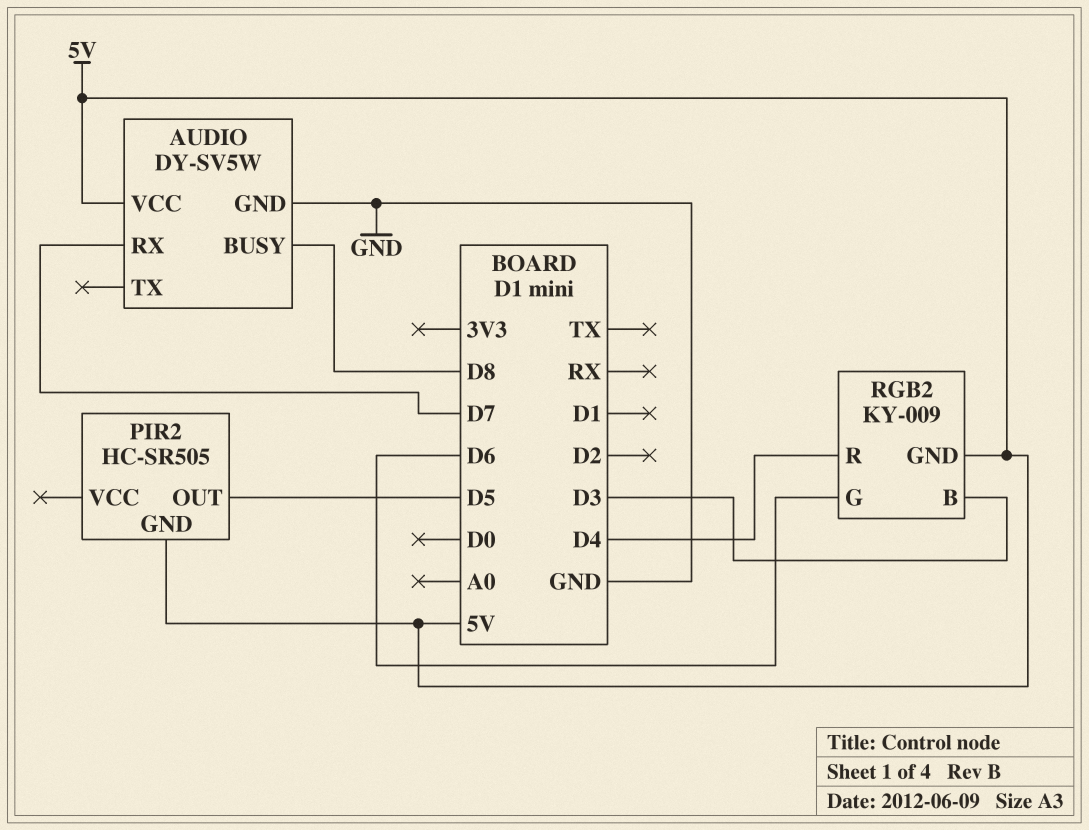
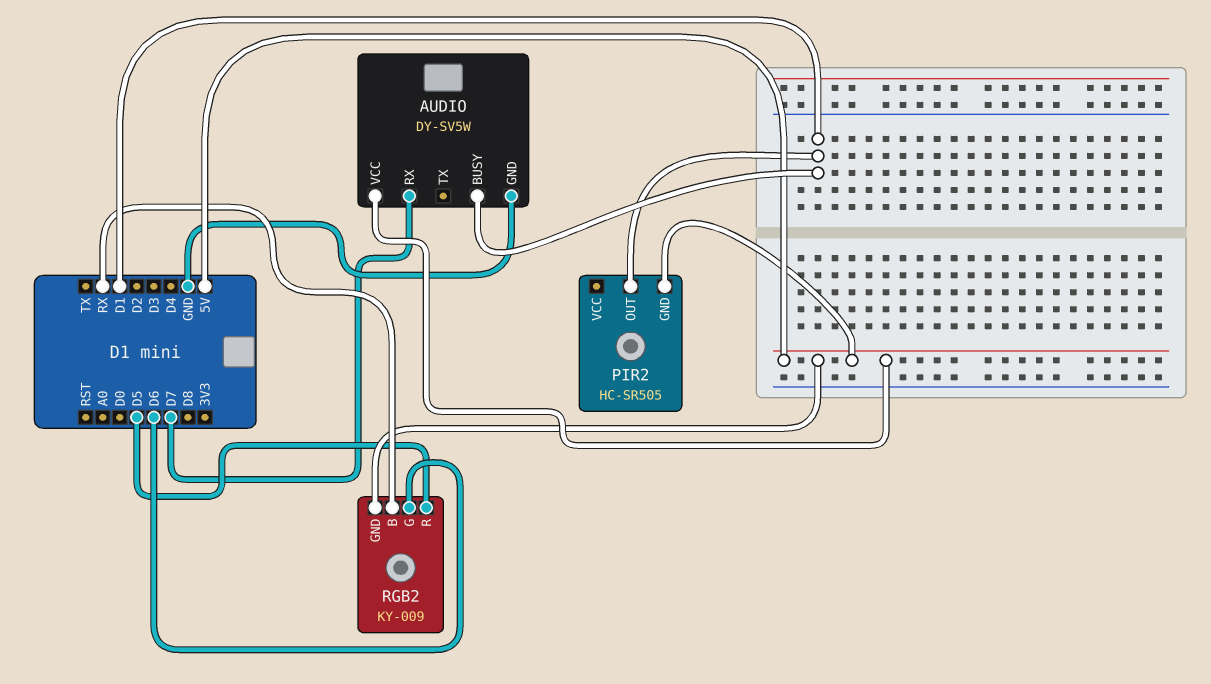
AUDIO pin BUSY: D8 -> D1
PIR2 pin OUT: D5 -> D1
RGB2 pin B: D3 -> RX
RGB2 pin R: D4 -> D5

